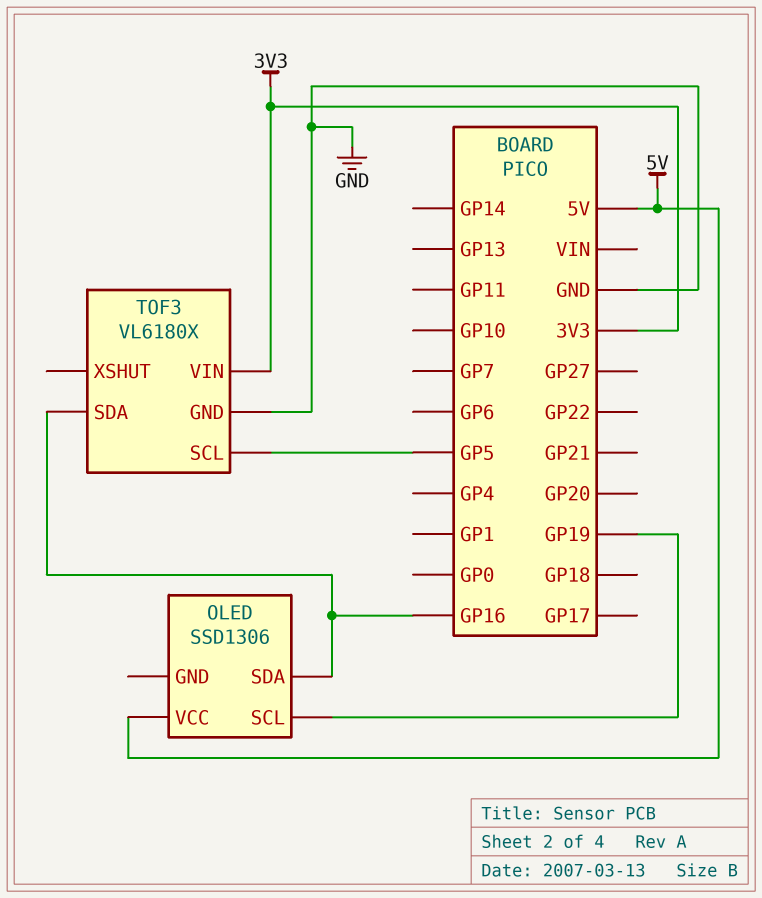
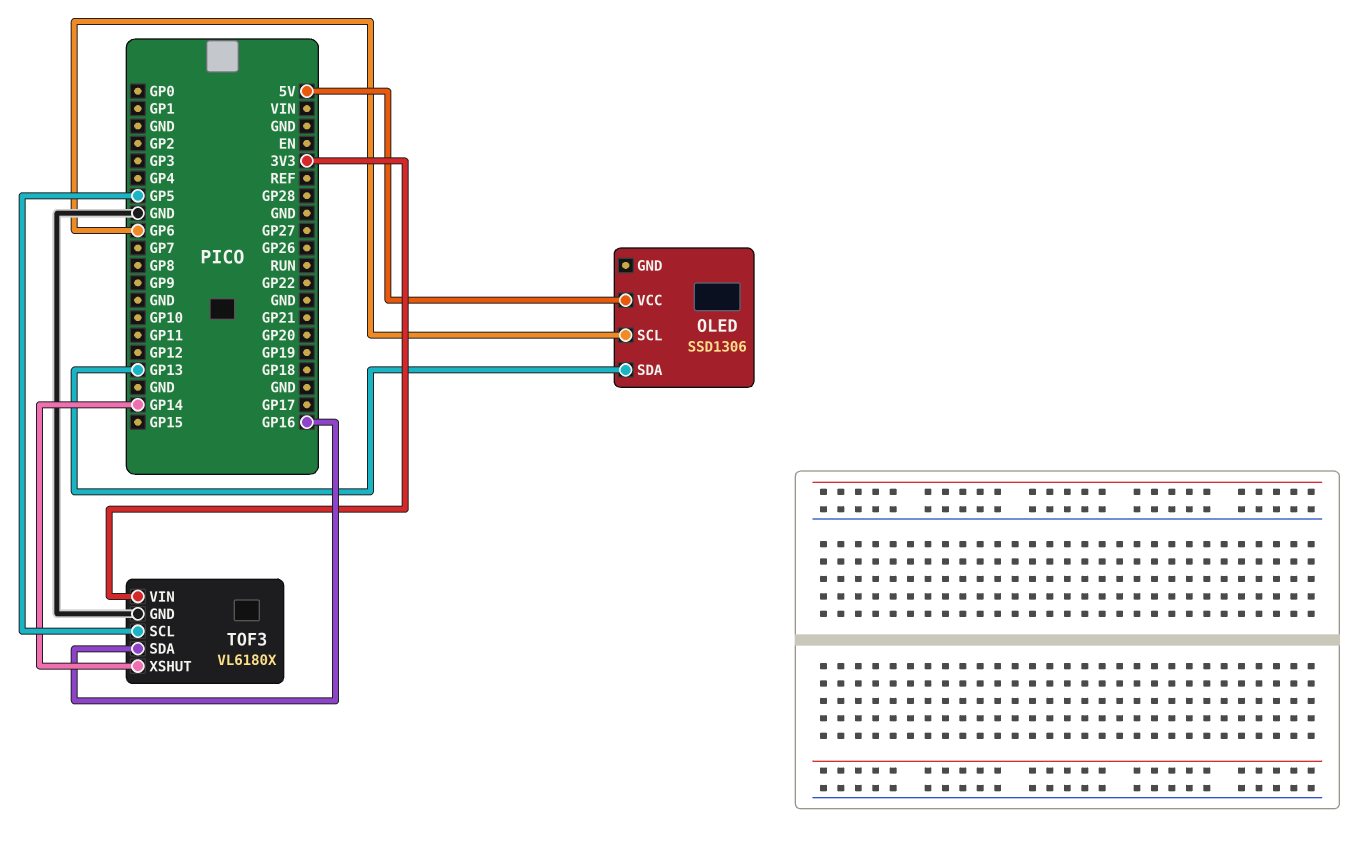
OLED pin SCL: GP19 -> GP6
OLED pin SDA: GP16 -> GP13
TOF3 pin XSHUT: none -> GP14

